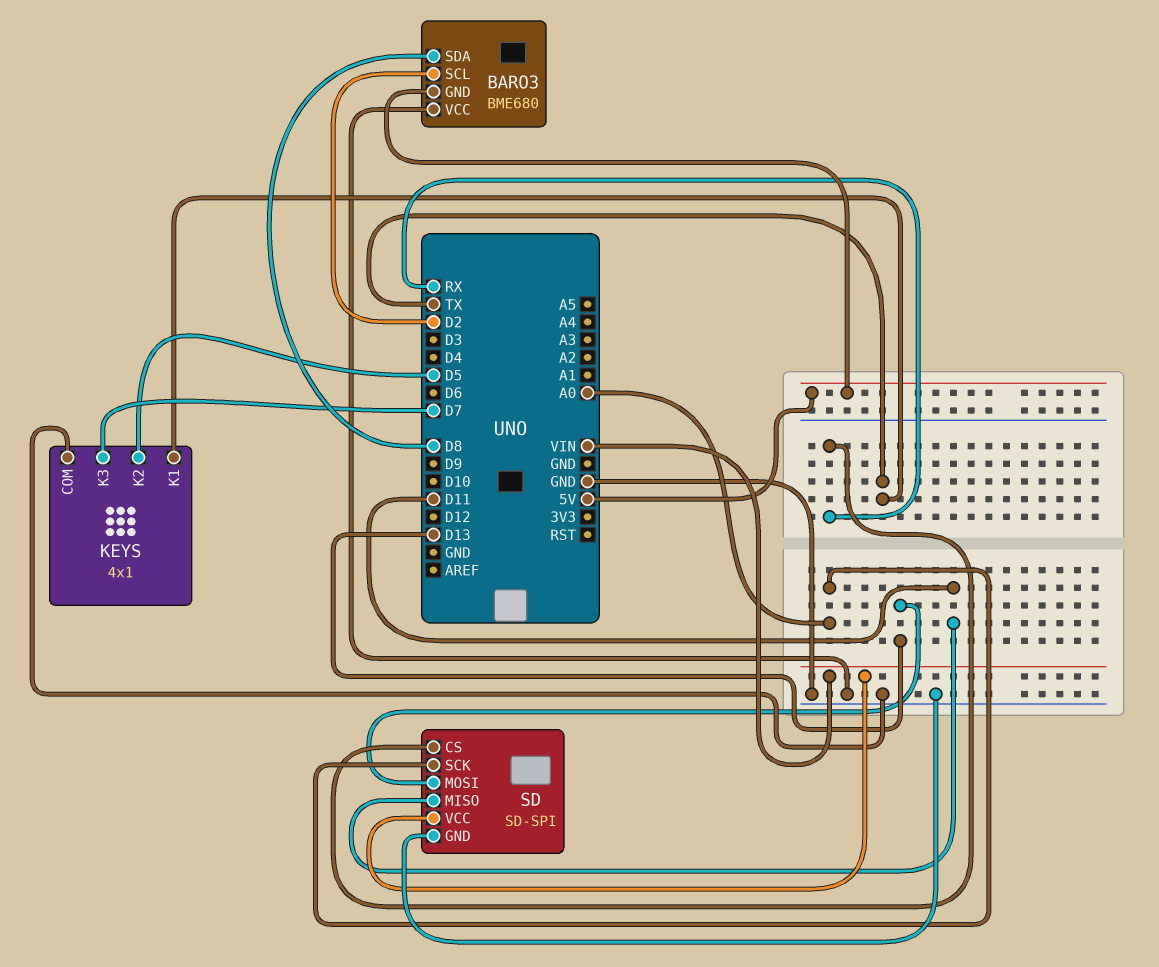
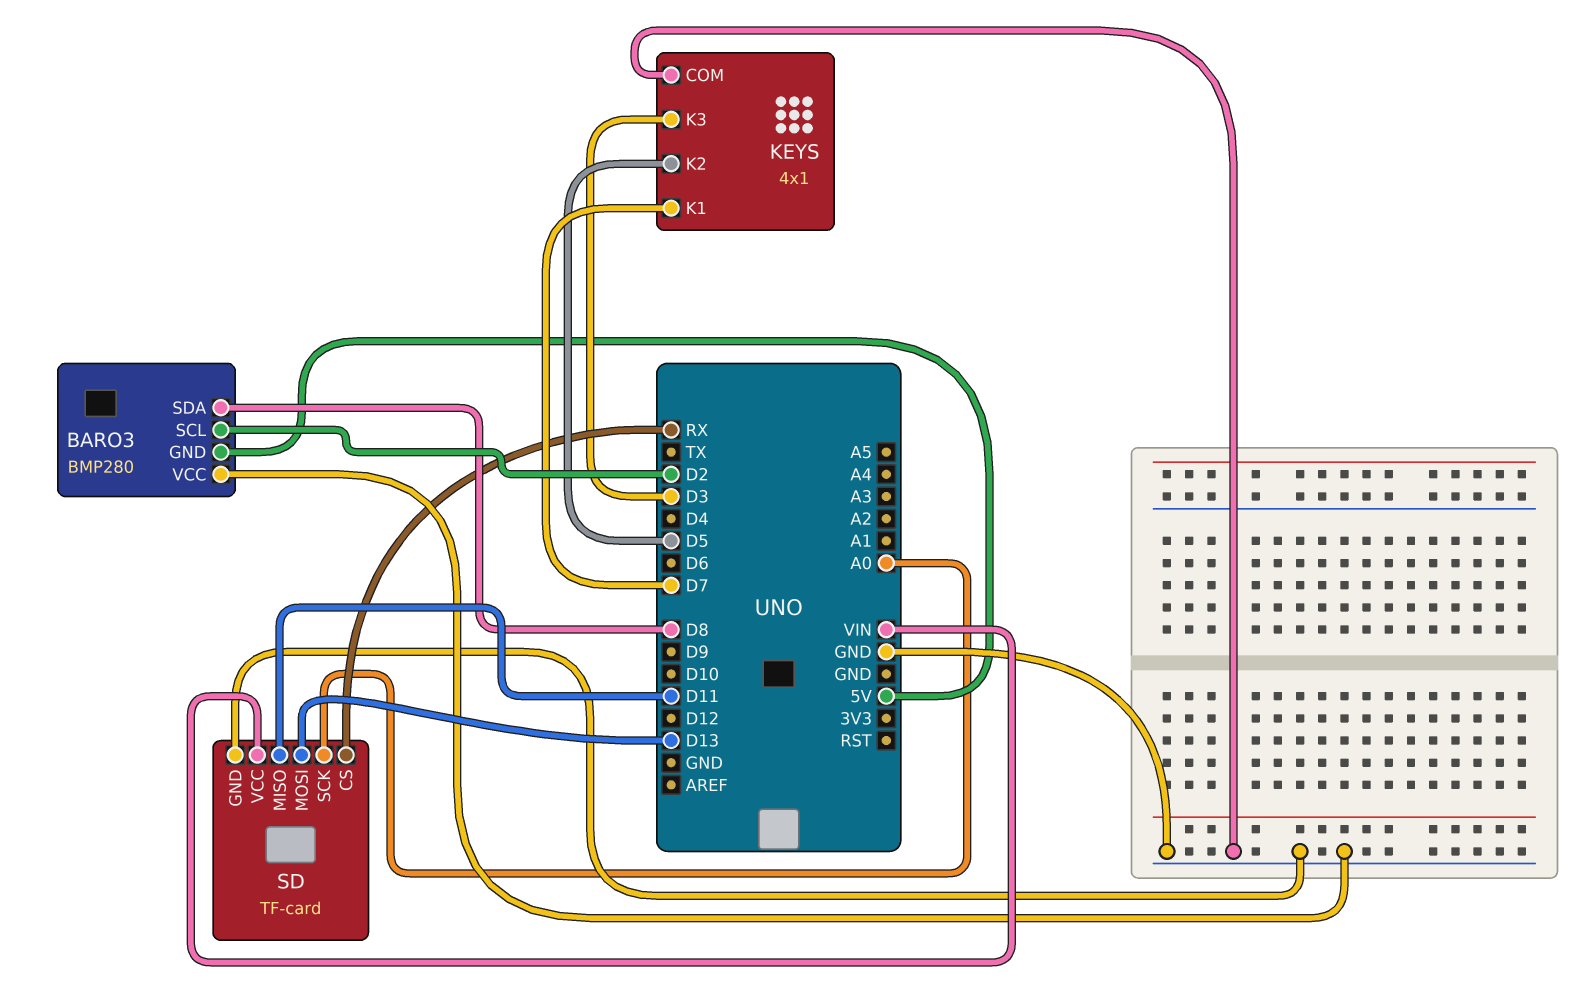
BARO3: BME680 -> BMP280
KEYS pin K1: TX -> D7
KEYS pin K3: D7 -> D3
SD: SD-SPI -> TF-card

